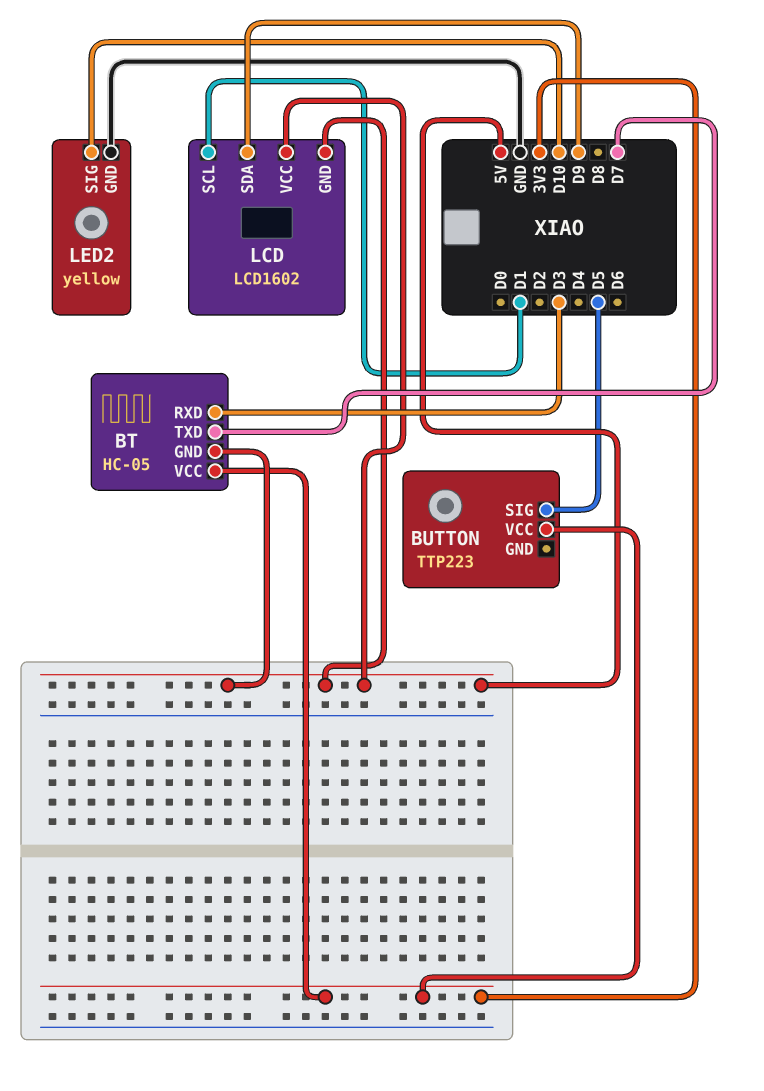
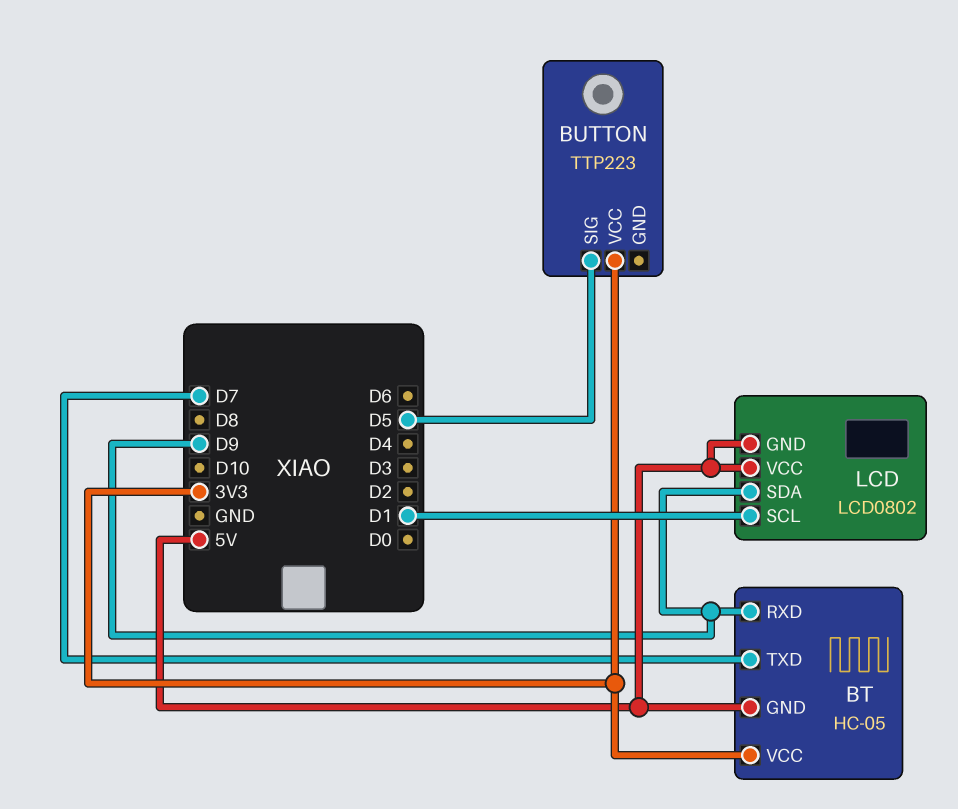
BT pin RXD: D3 -> D9
LCD: LCD1602 -> LCD0802
LED2: yellow -> none
LED2 pin GND: GND -> none
LED2 pin SIG: D10 -> none

